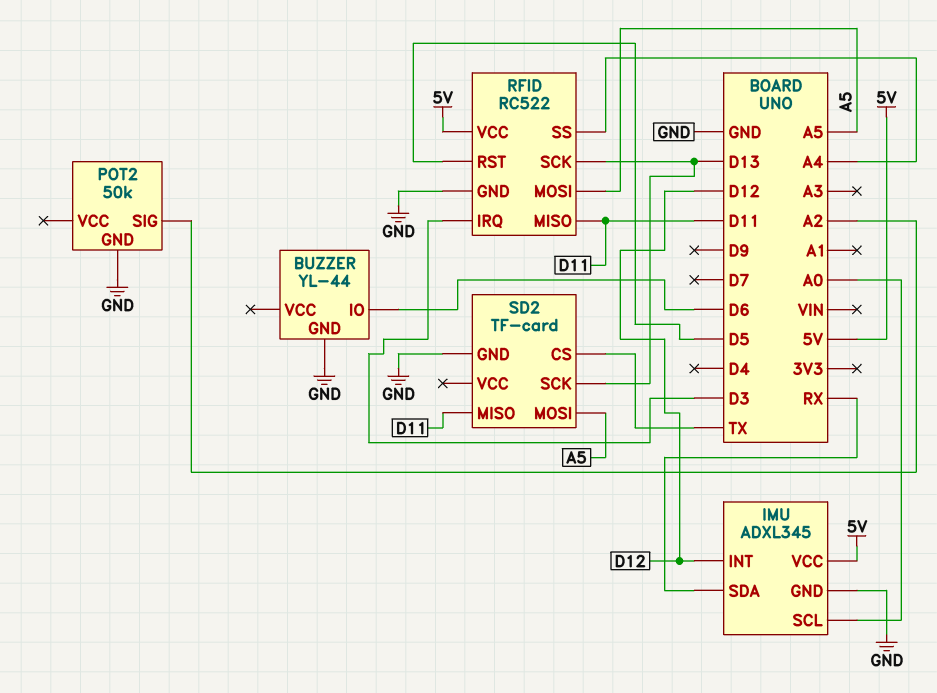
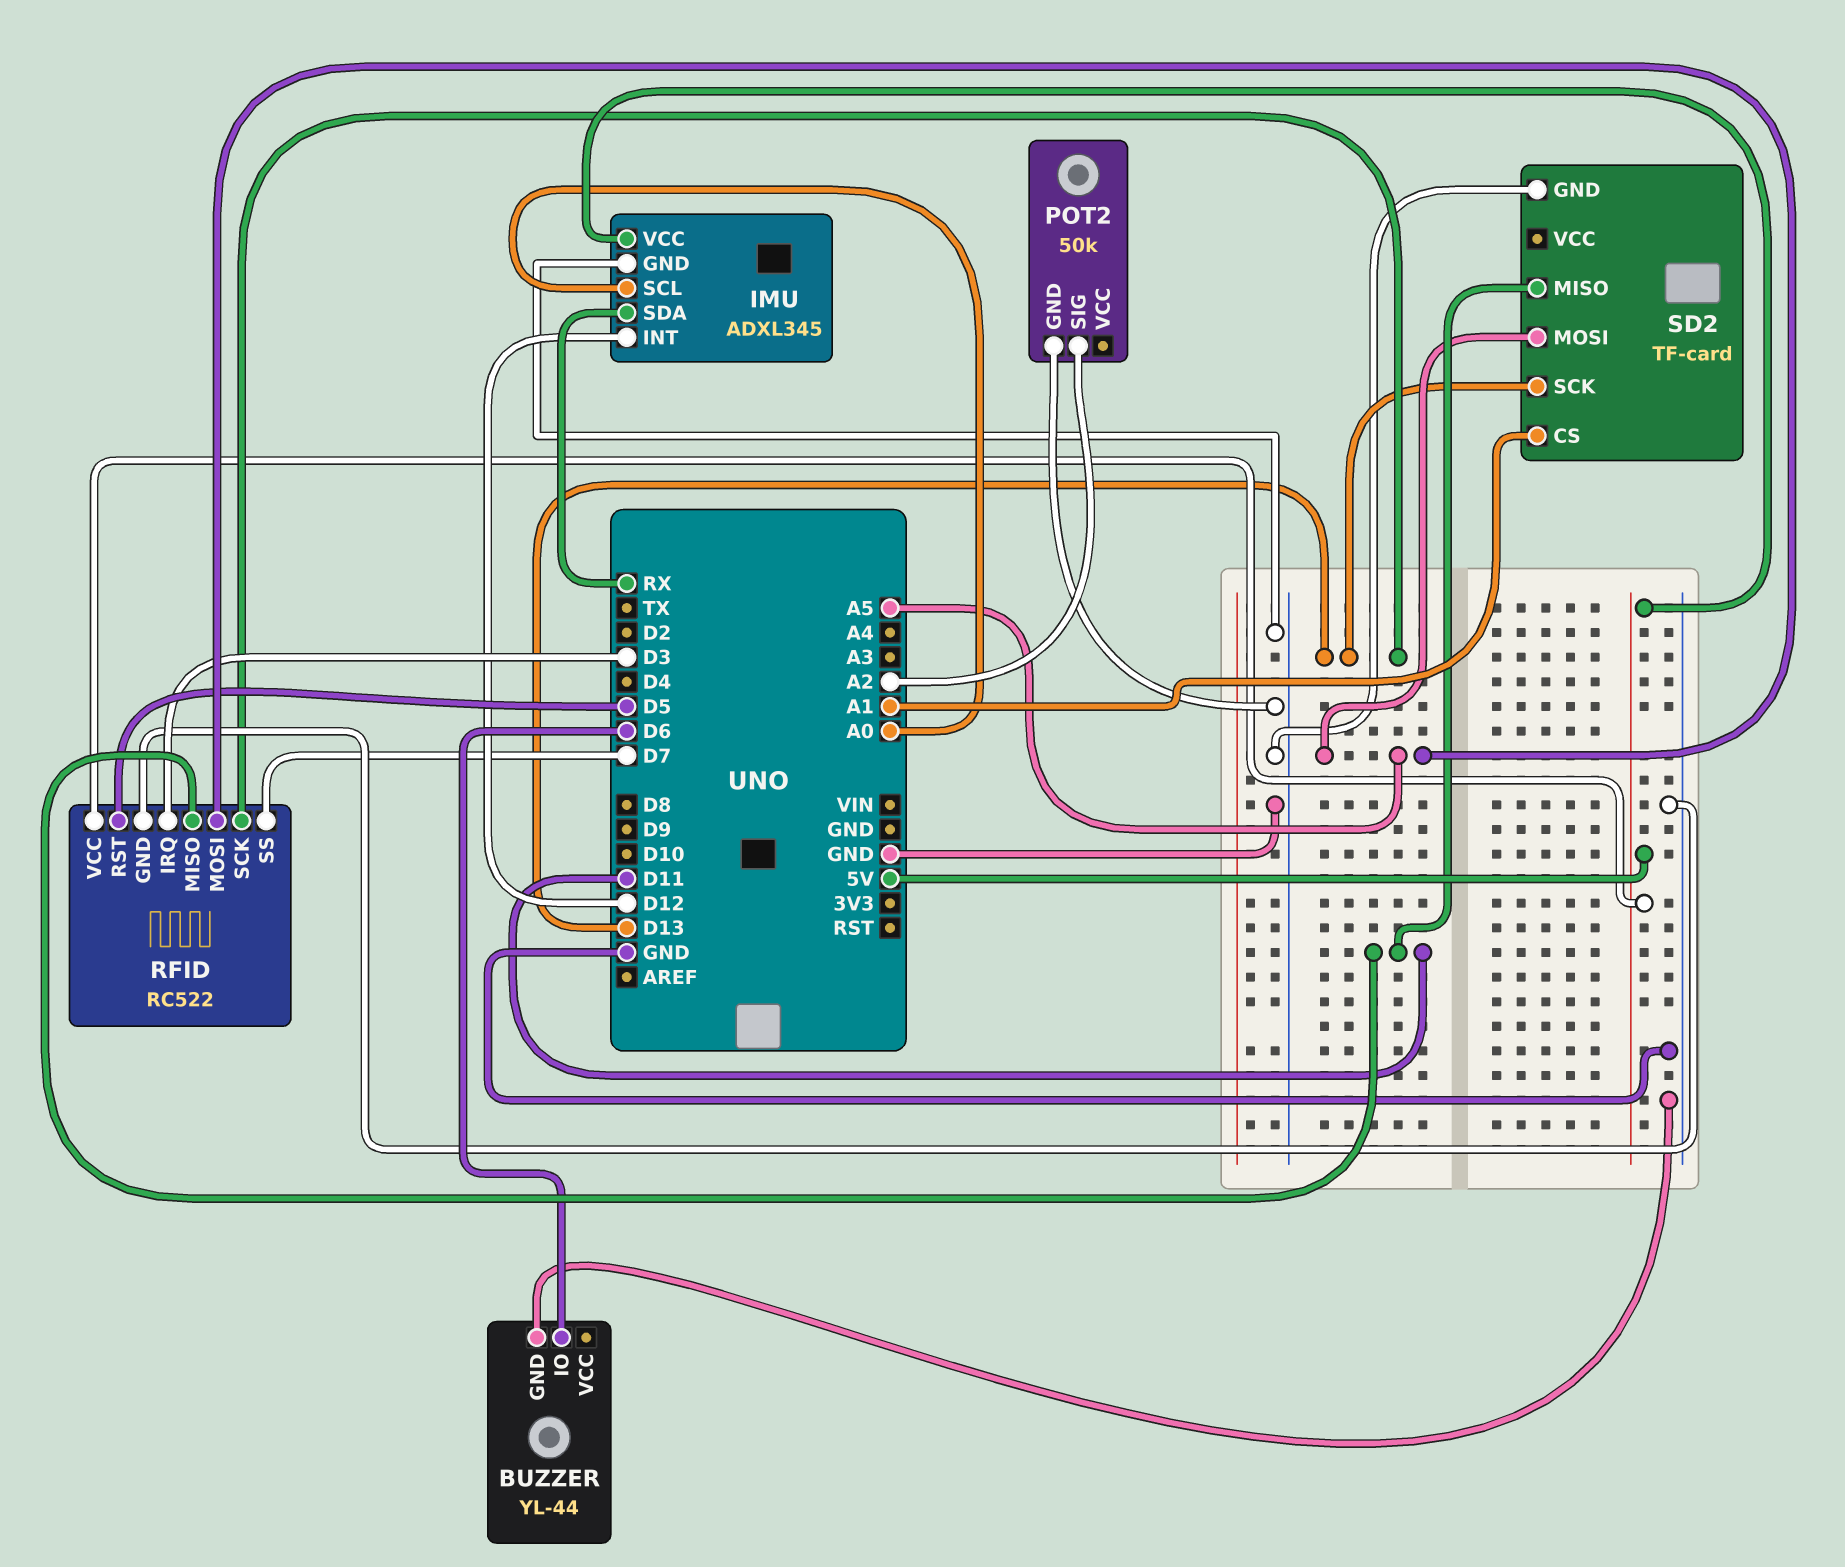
RFID pin SS: A4 -> D7
SD2 pin CS: TX -> A1

